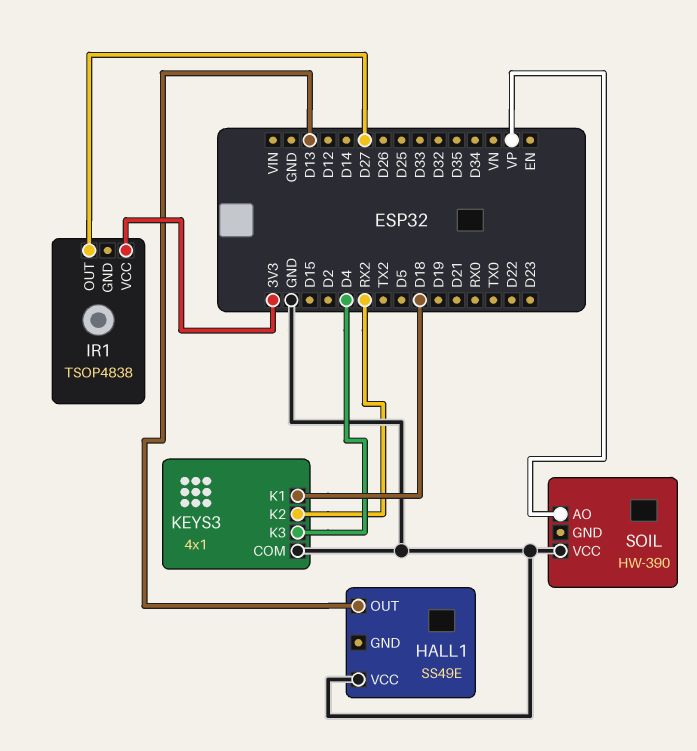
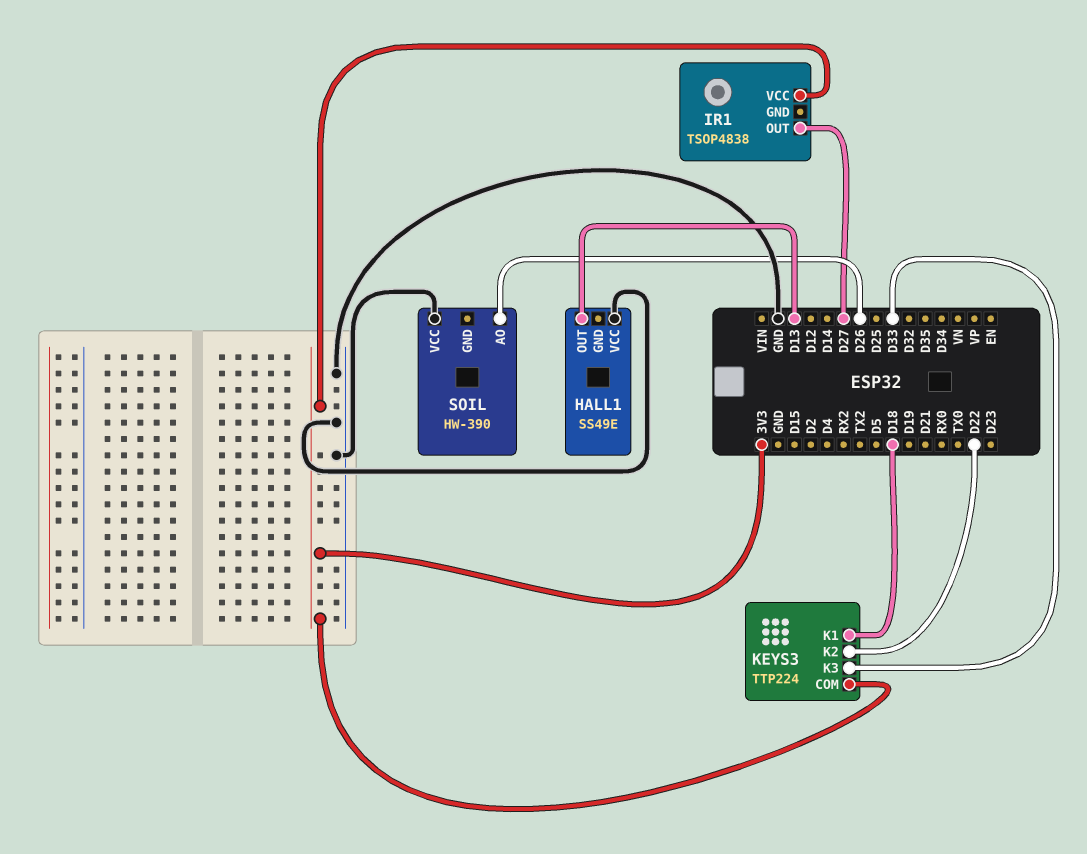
KEYS3: 4x1 -> TTP224
KEYS3 pin COM: GND -> 3V3
KEYS3 pin K2: RX2 -> D22
KEYS3 pin K3: D4 -> D33
SOIL pin AO: VP -> D26

